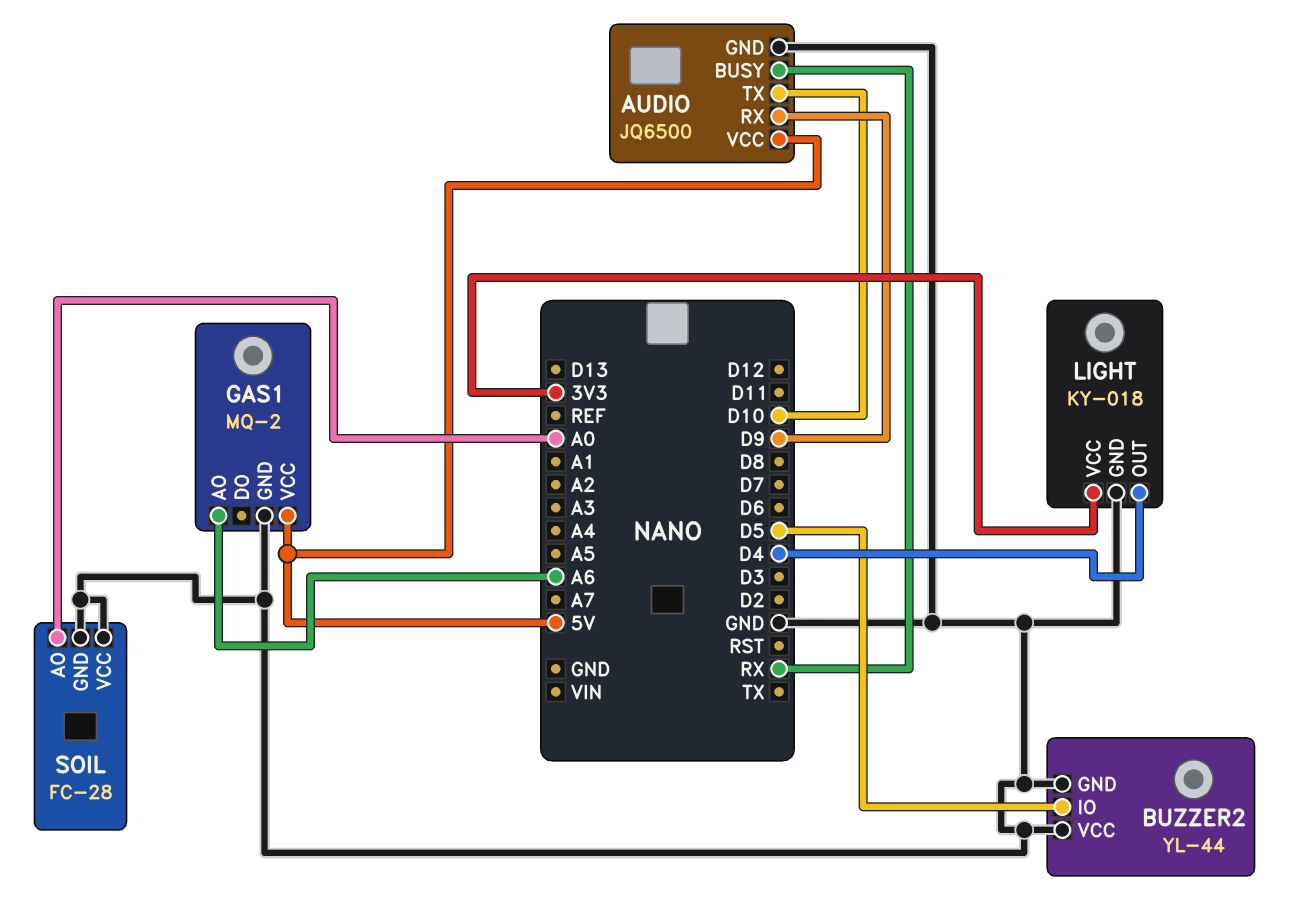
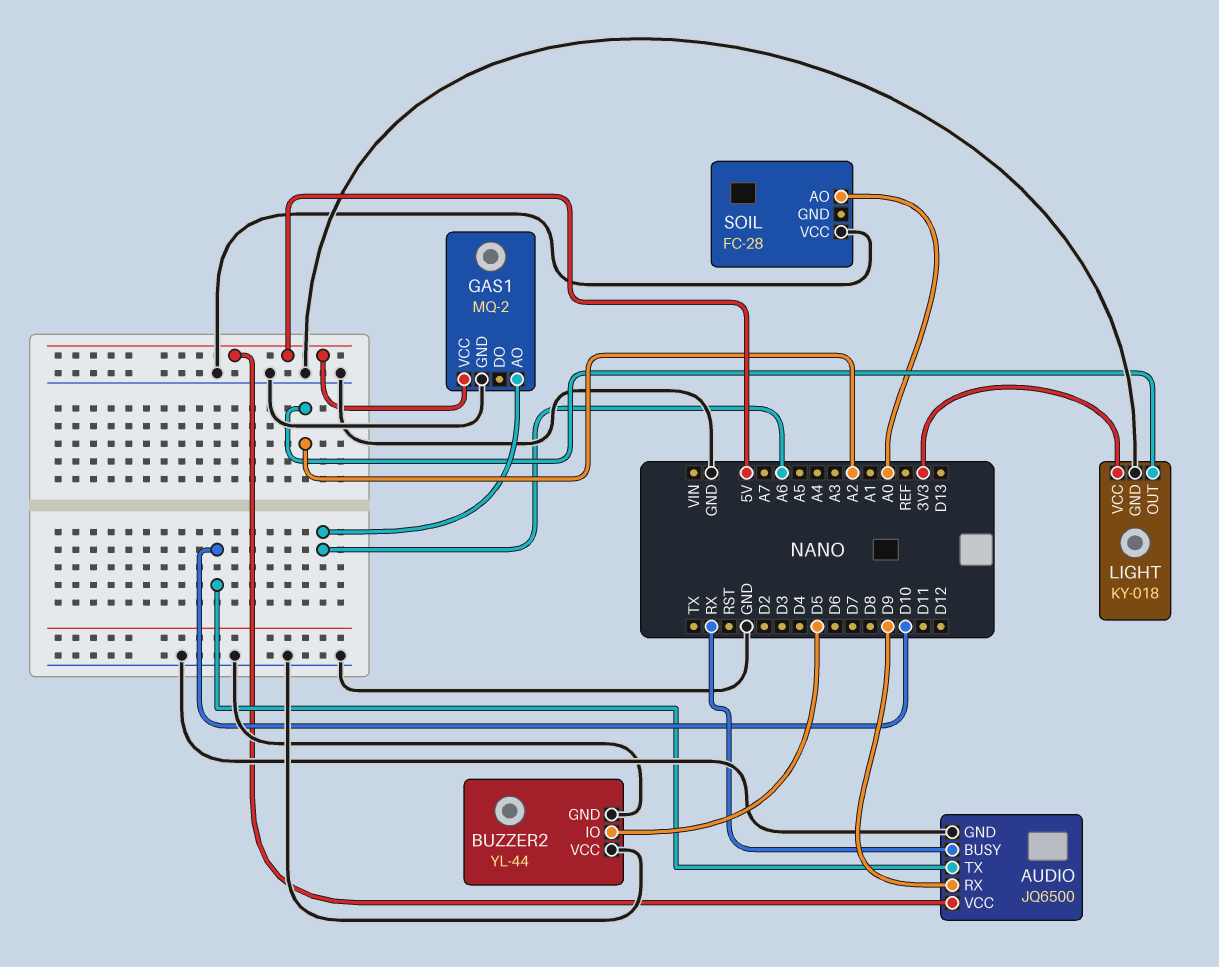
LIGHT pin OUT: D4 -> A2
SOIL pin GND: GND -> none

